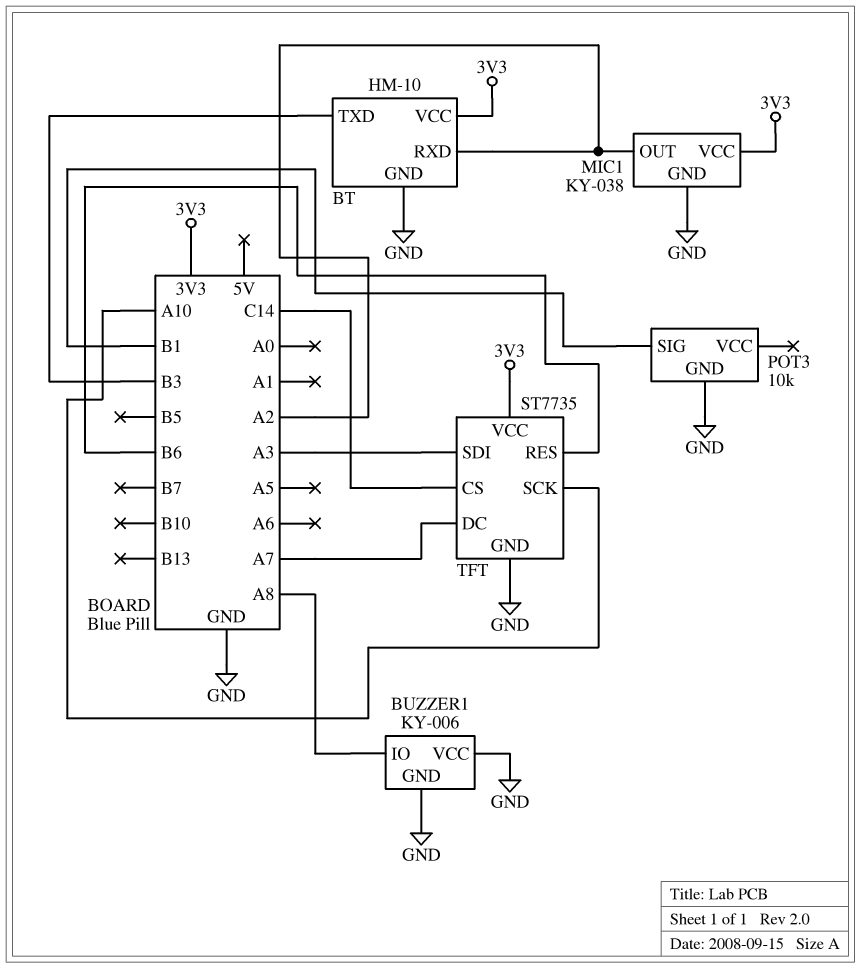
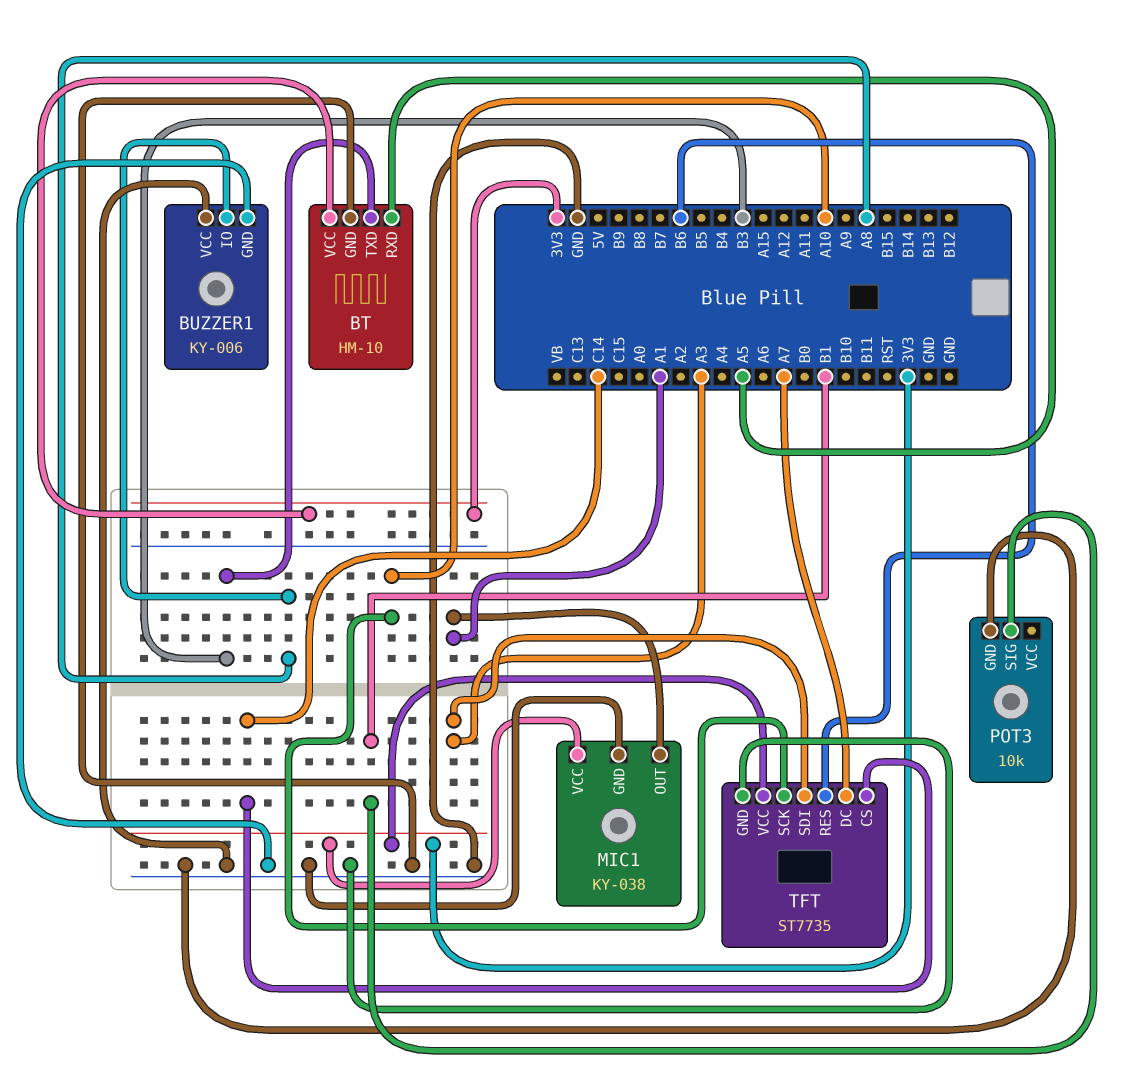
BT pin RXD: A2 -> A5
MIC1 pin OUT: A2 -> A1

